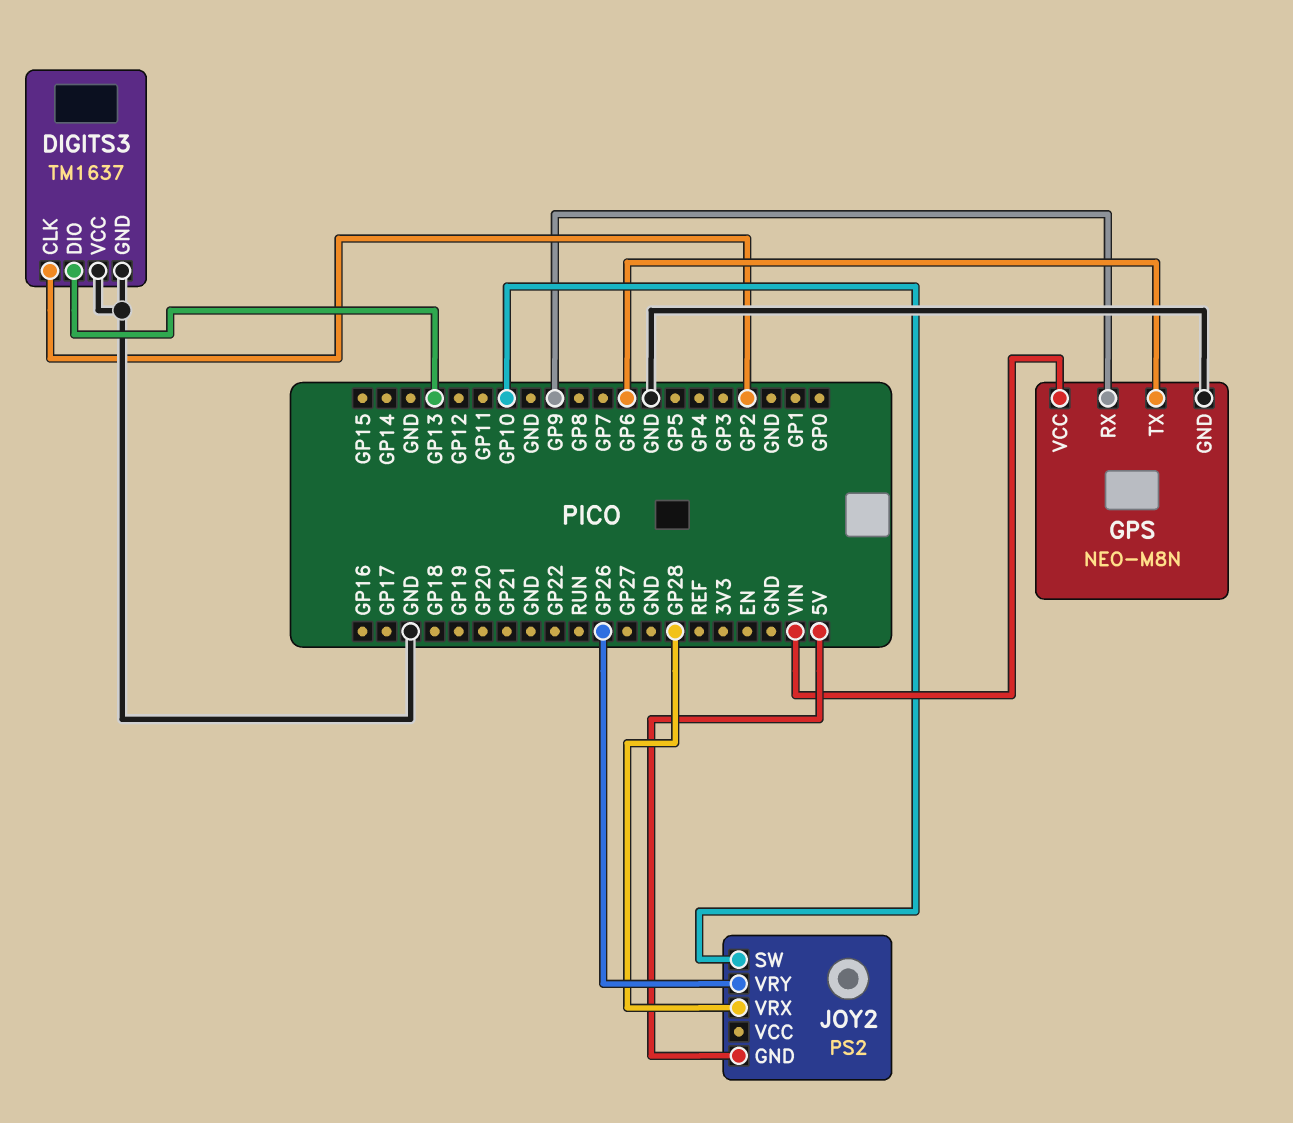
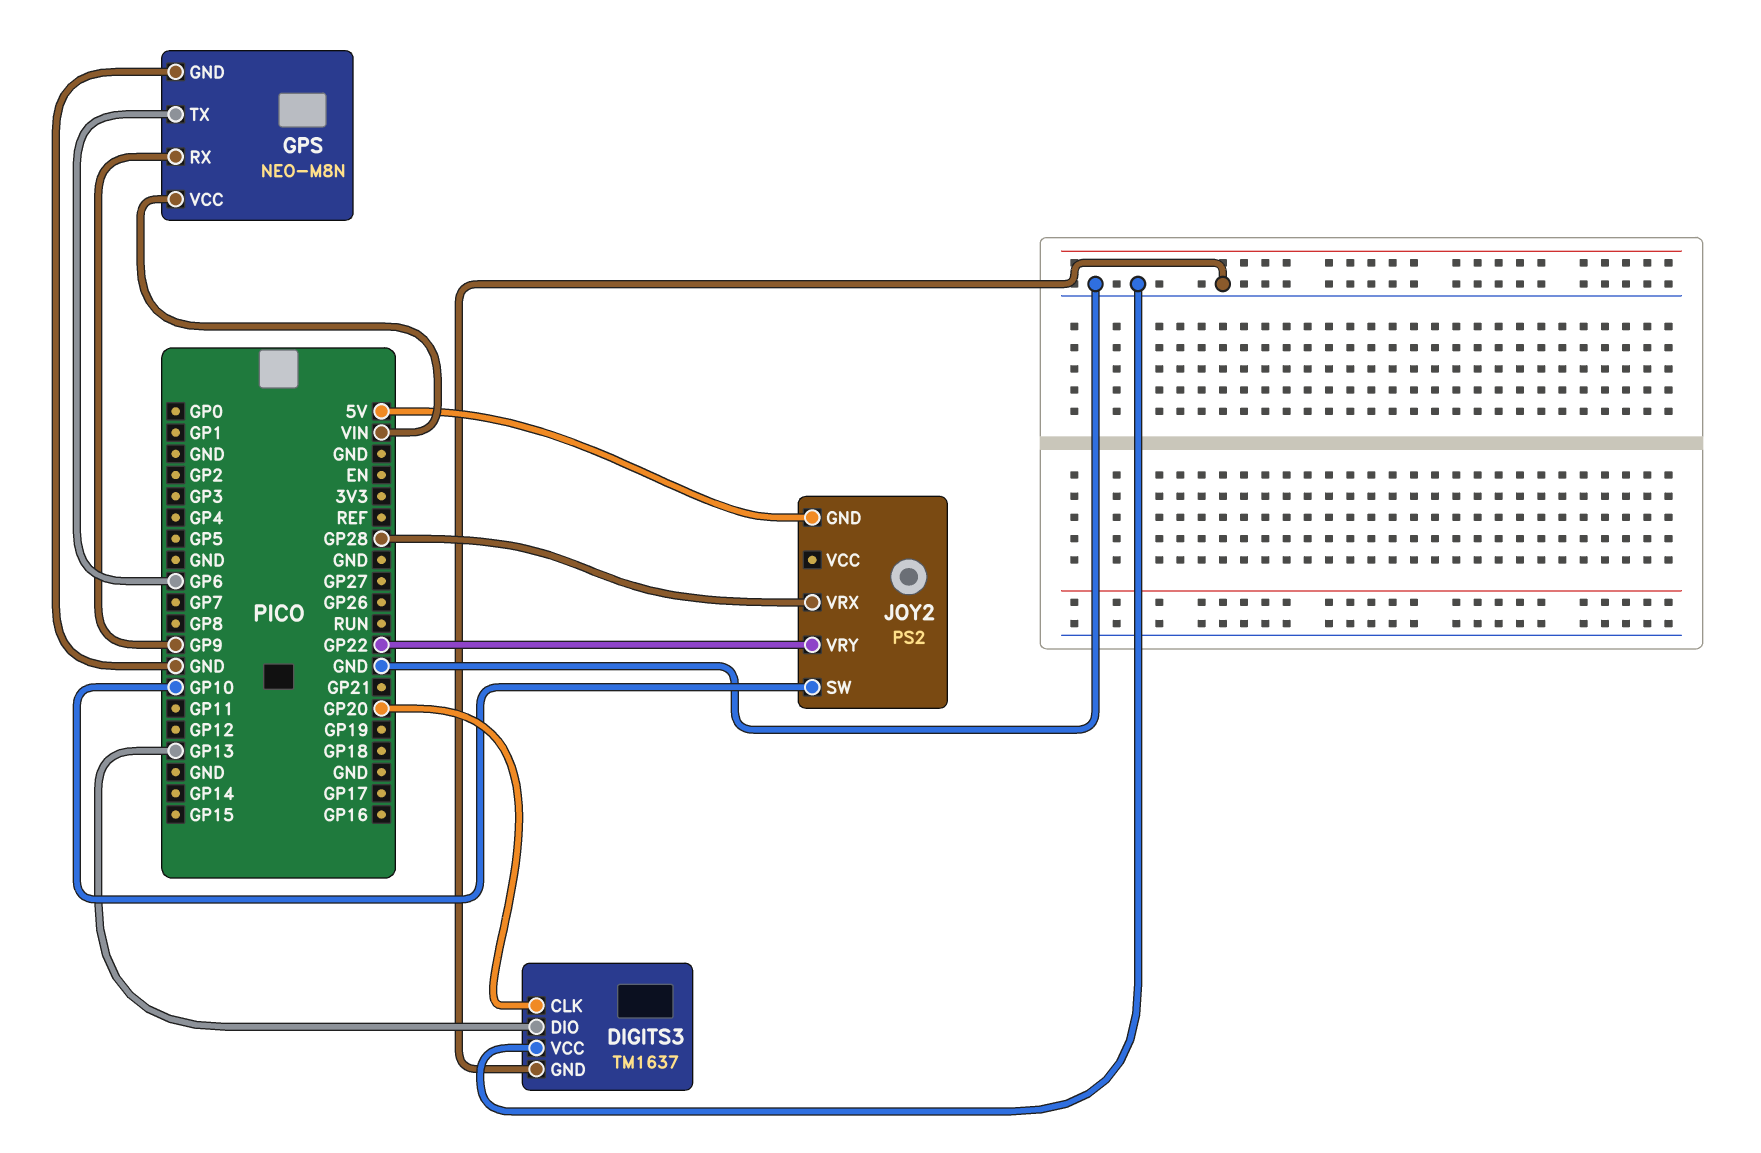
DIGITS3 pin CLK: GP2 -> GP20
JOY2 pin VRY: GP26 -> GP22

